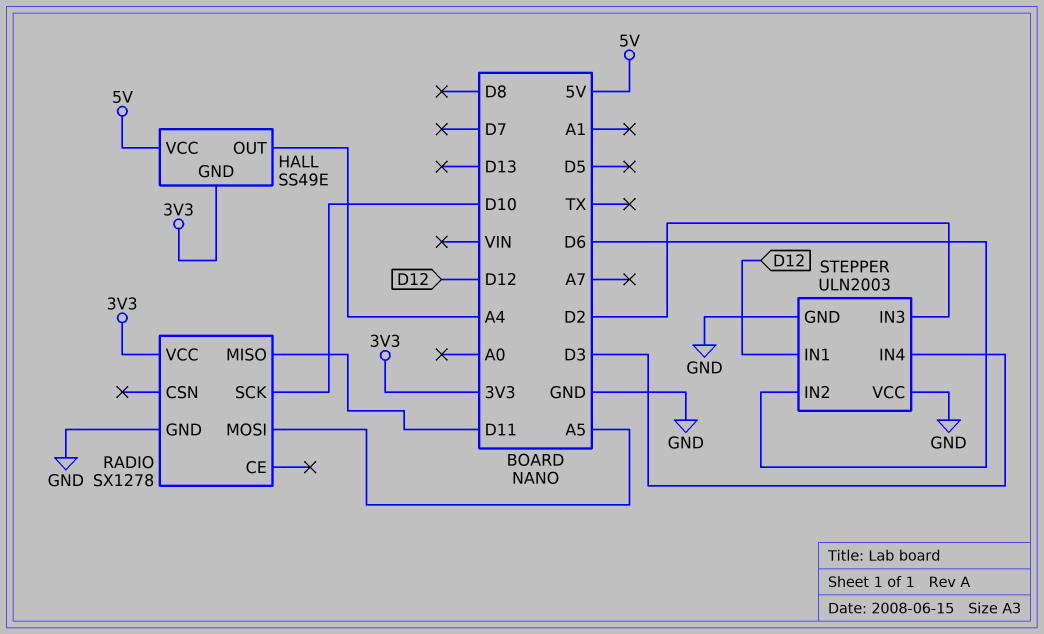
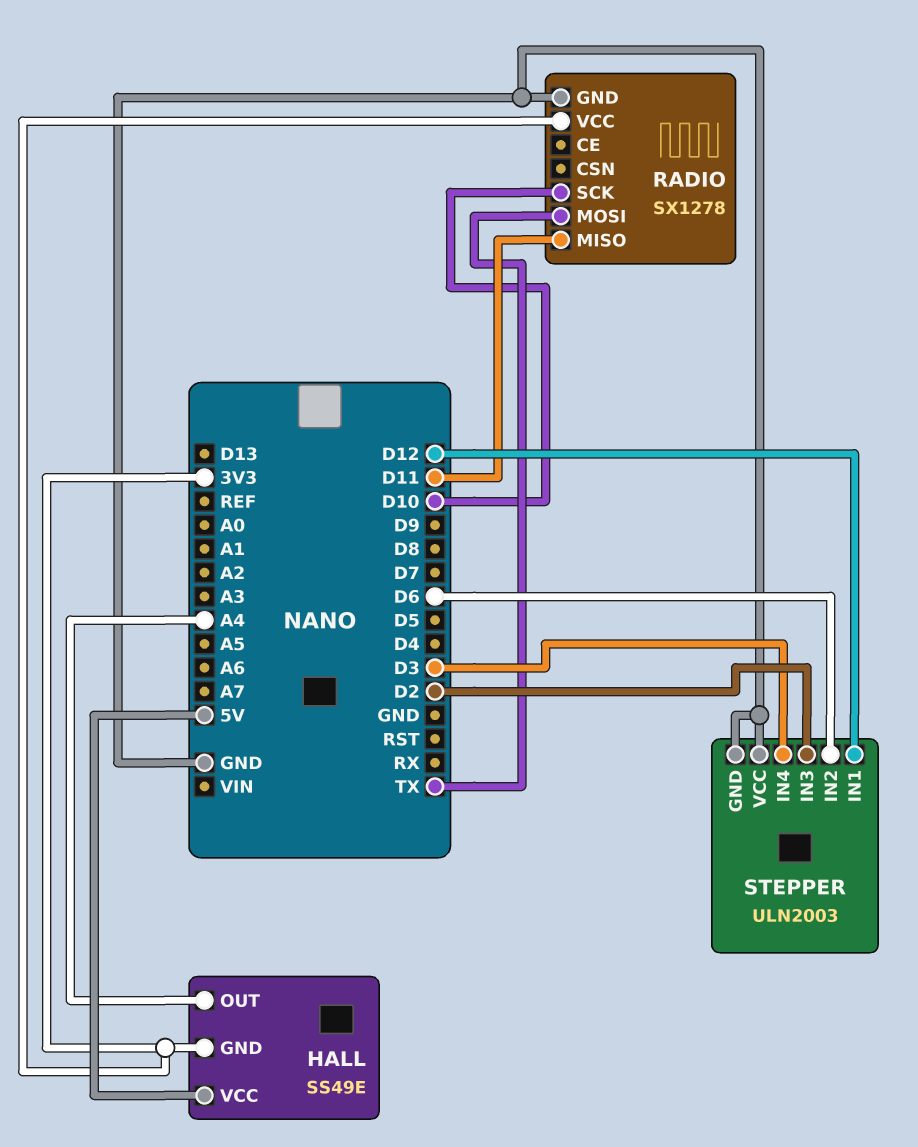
RADIO pin MOSI: A5 -> TX

